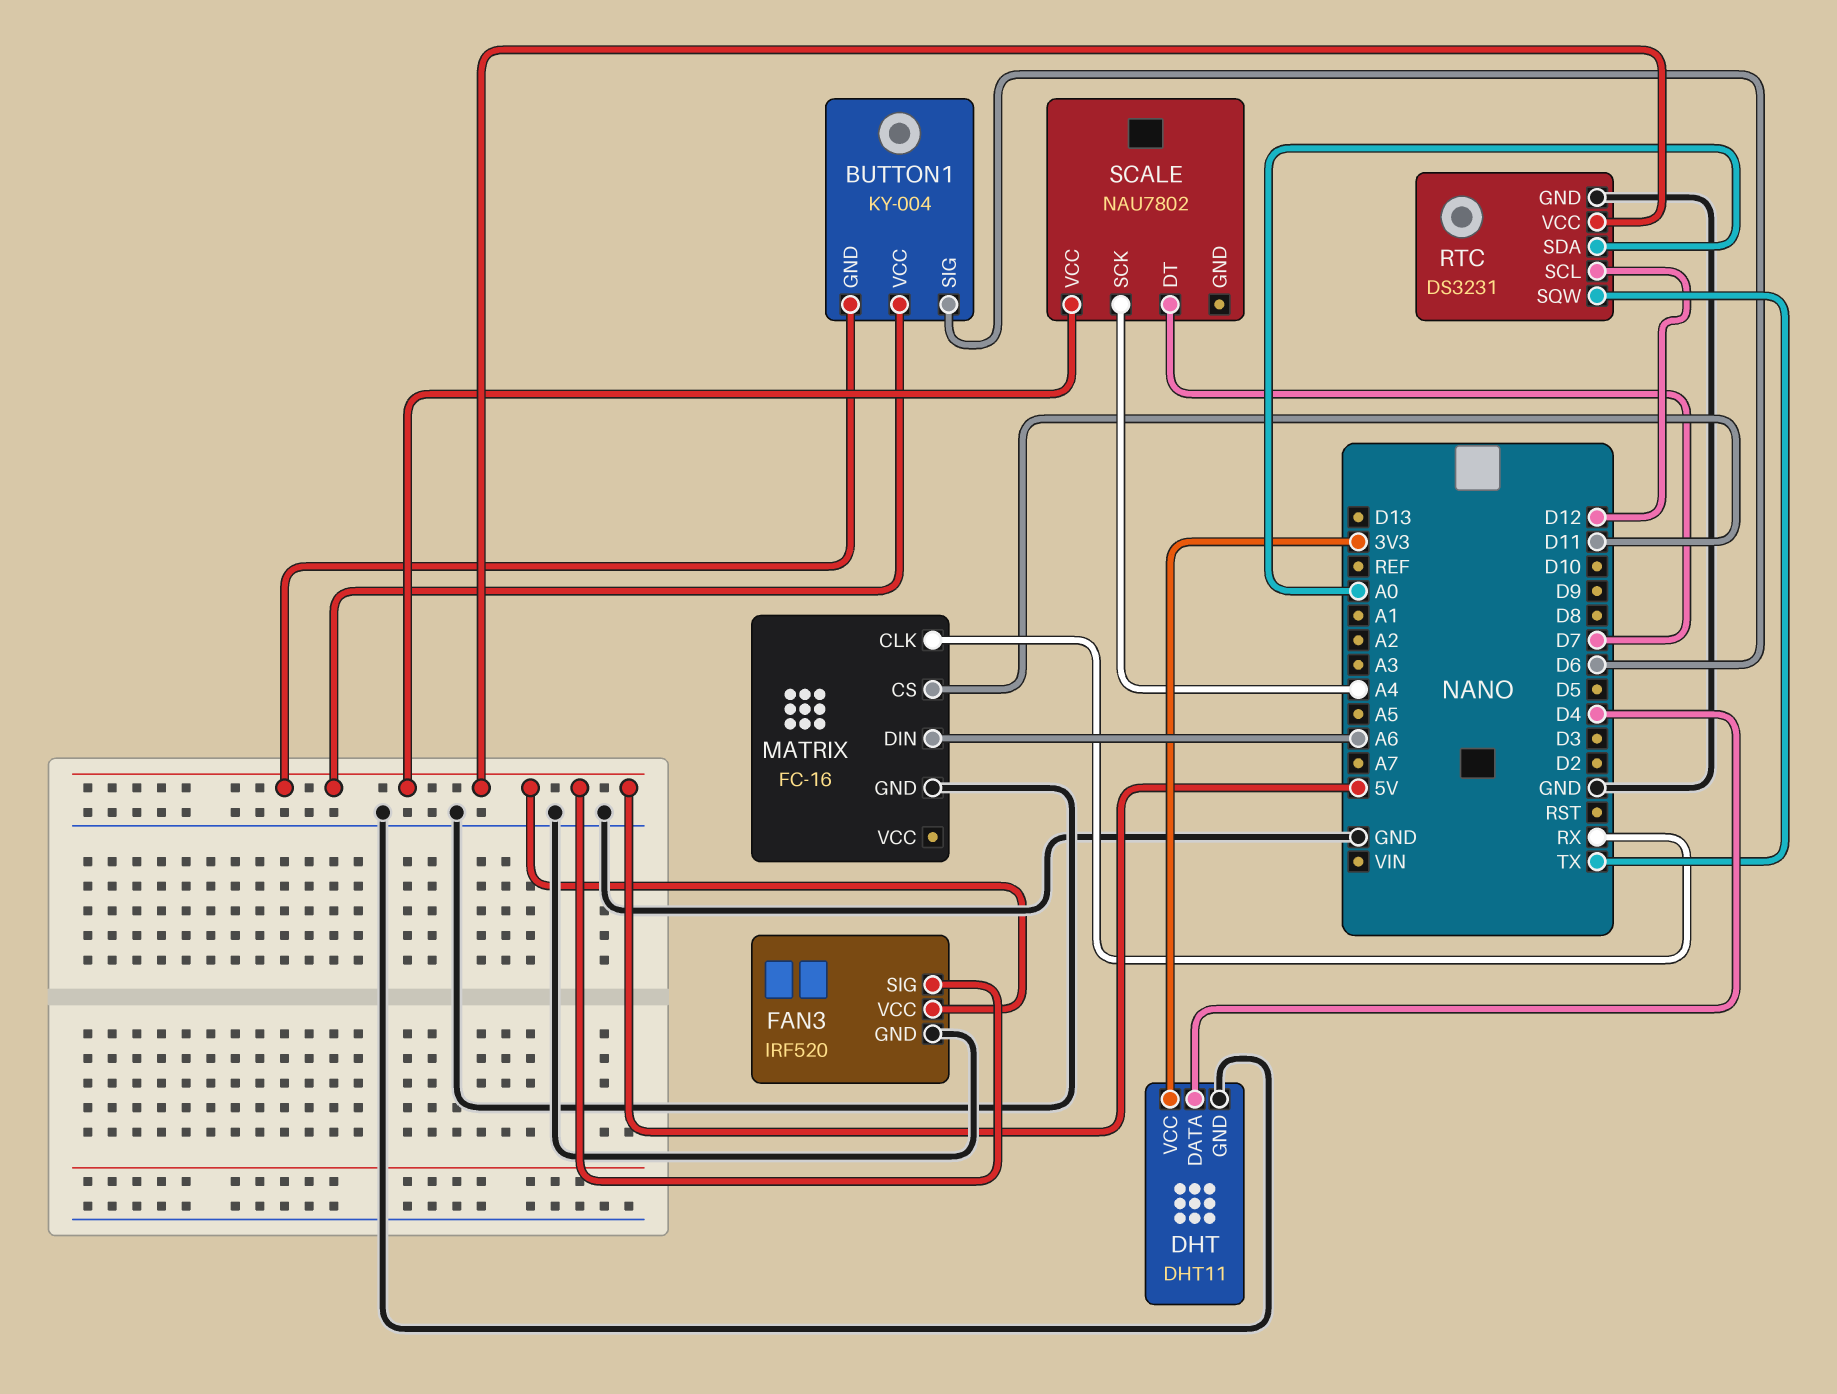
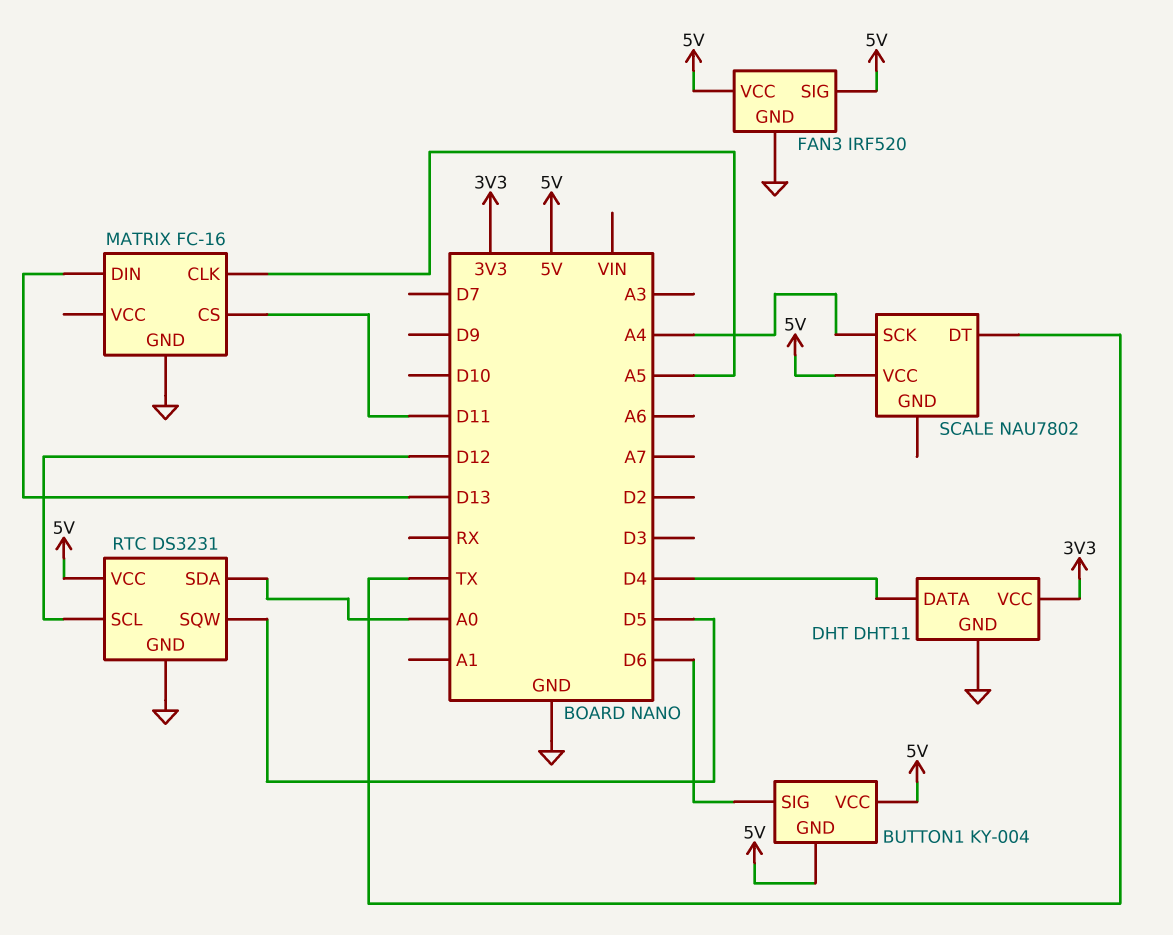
MATRIX pin CLK: RX -> A5
MATRIX pin DIN: A6 -> D13
RTC pin SQW: TX -> D5
SCALE pin DT: D7 -> TX

